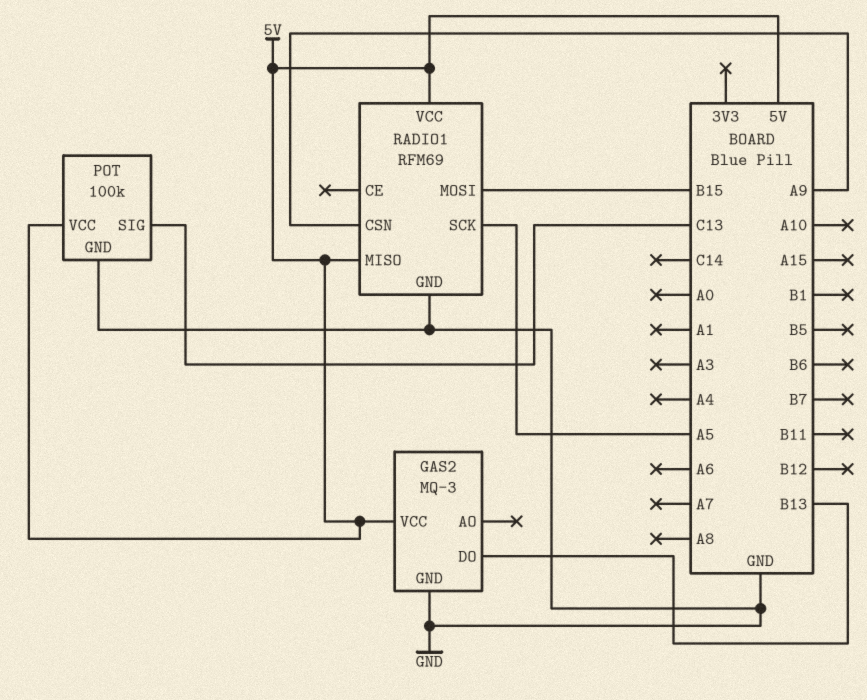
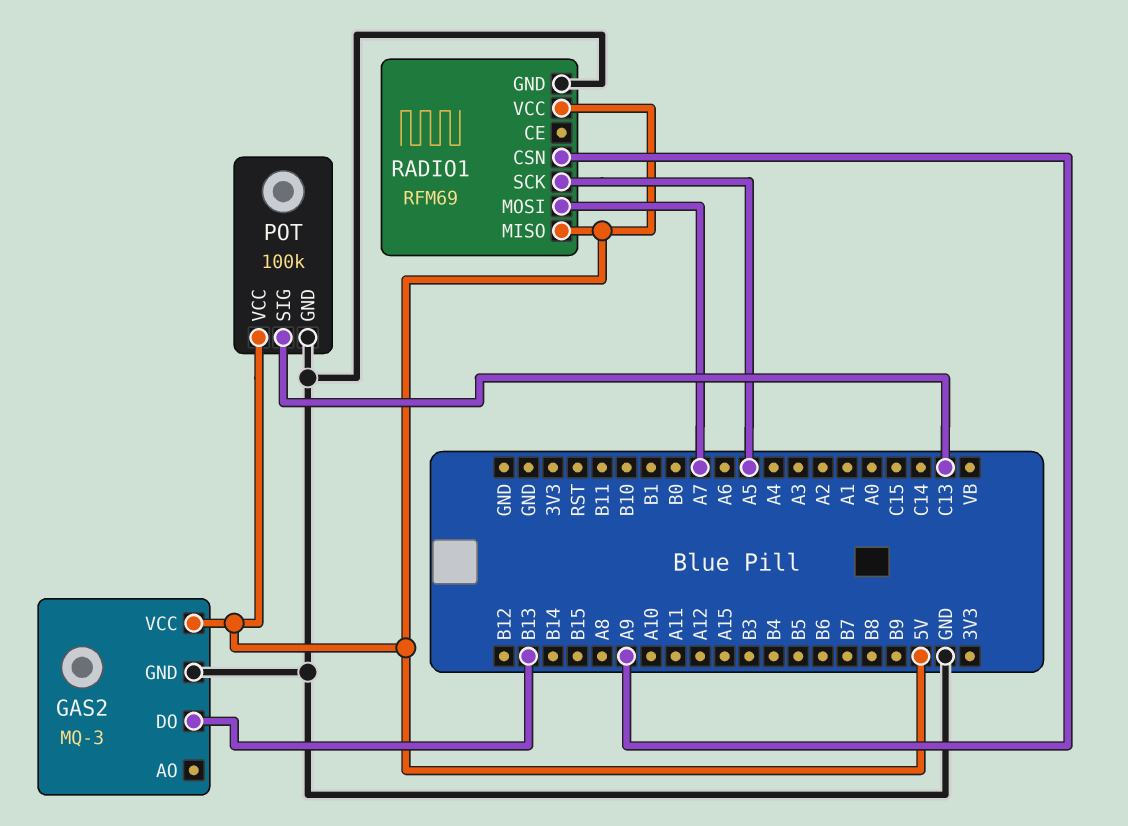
RADIO1 pin MOSI: B15 -> A7

